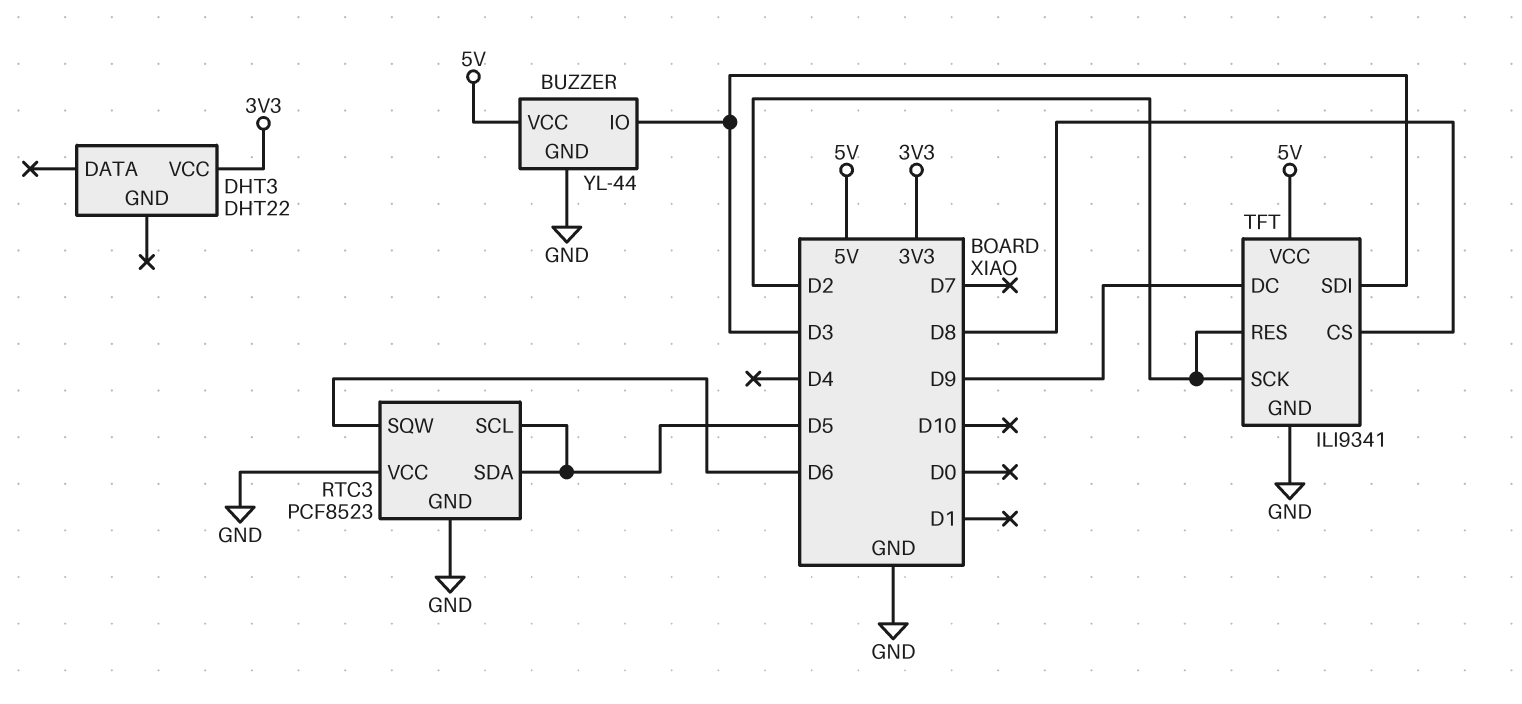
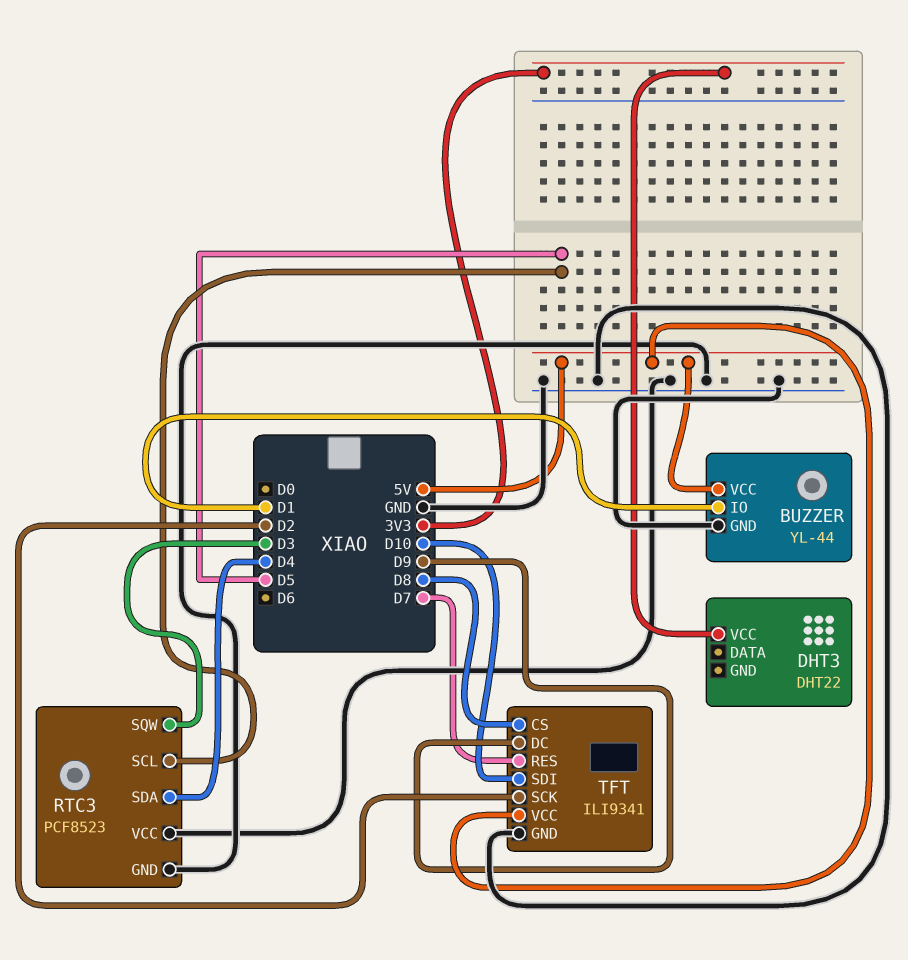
BUZZER pin IO: D3 -> D1
RTC3 pin SDA: D5 -> D4
RTC3 pin SQW: D6 -> D3
TFT pin RES: D2 -> D7
TFT pin SDI: D3 -> D10

